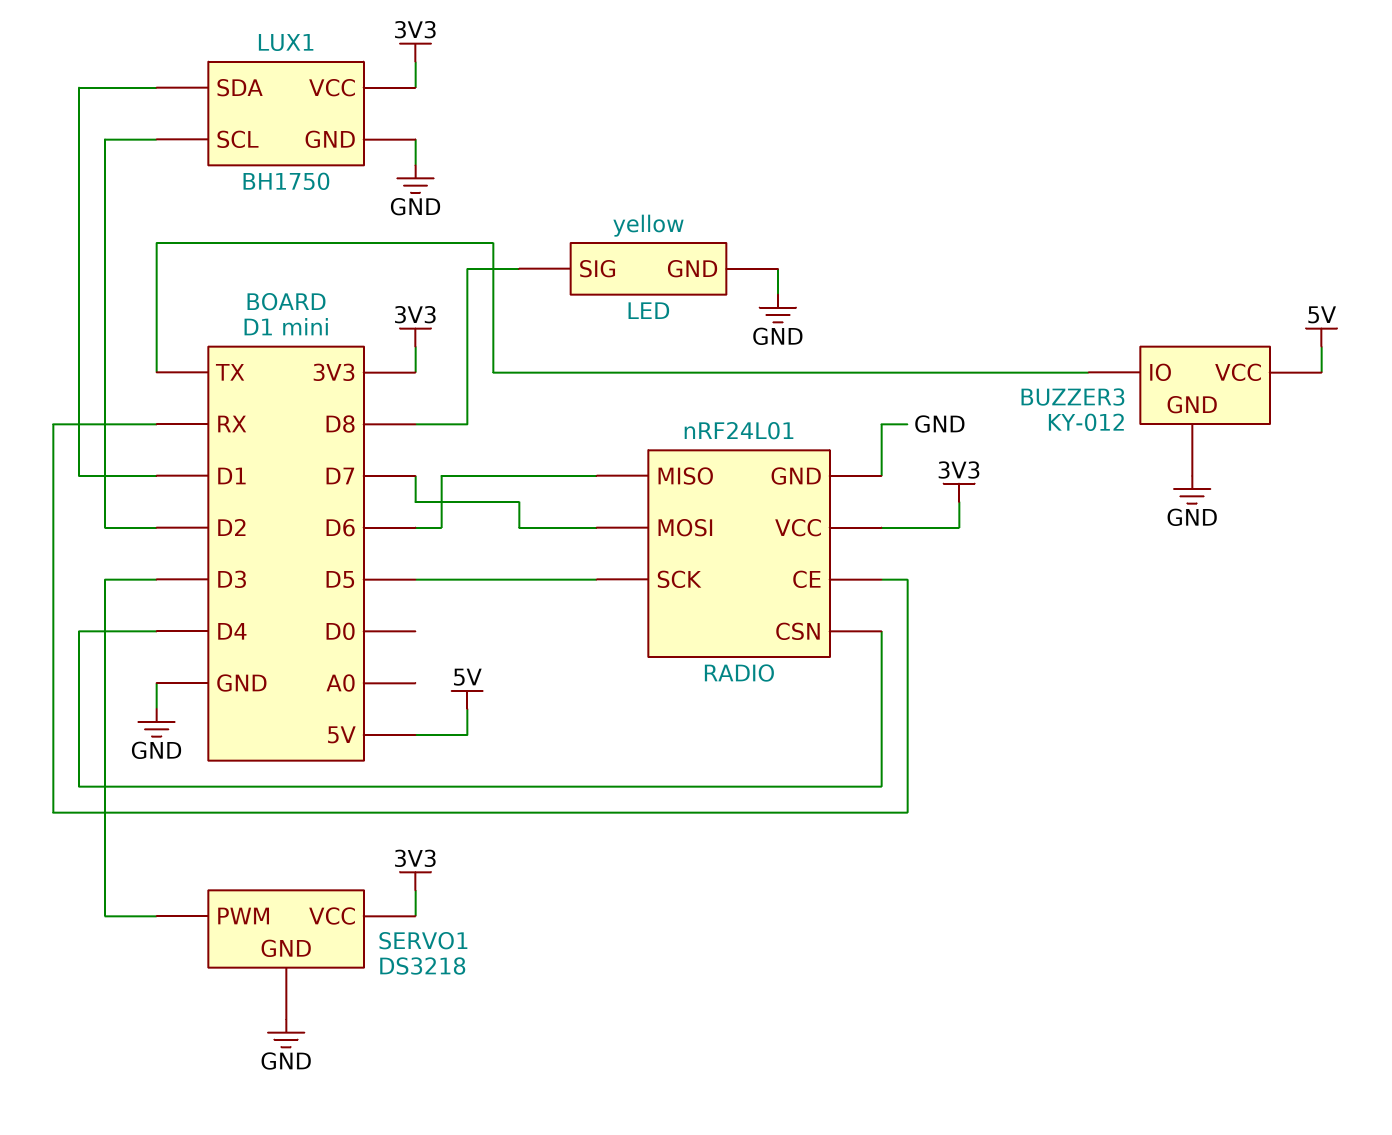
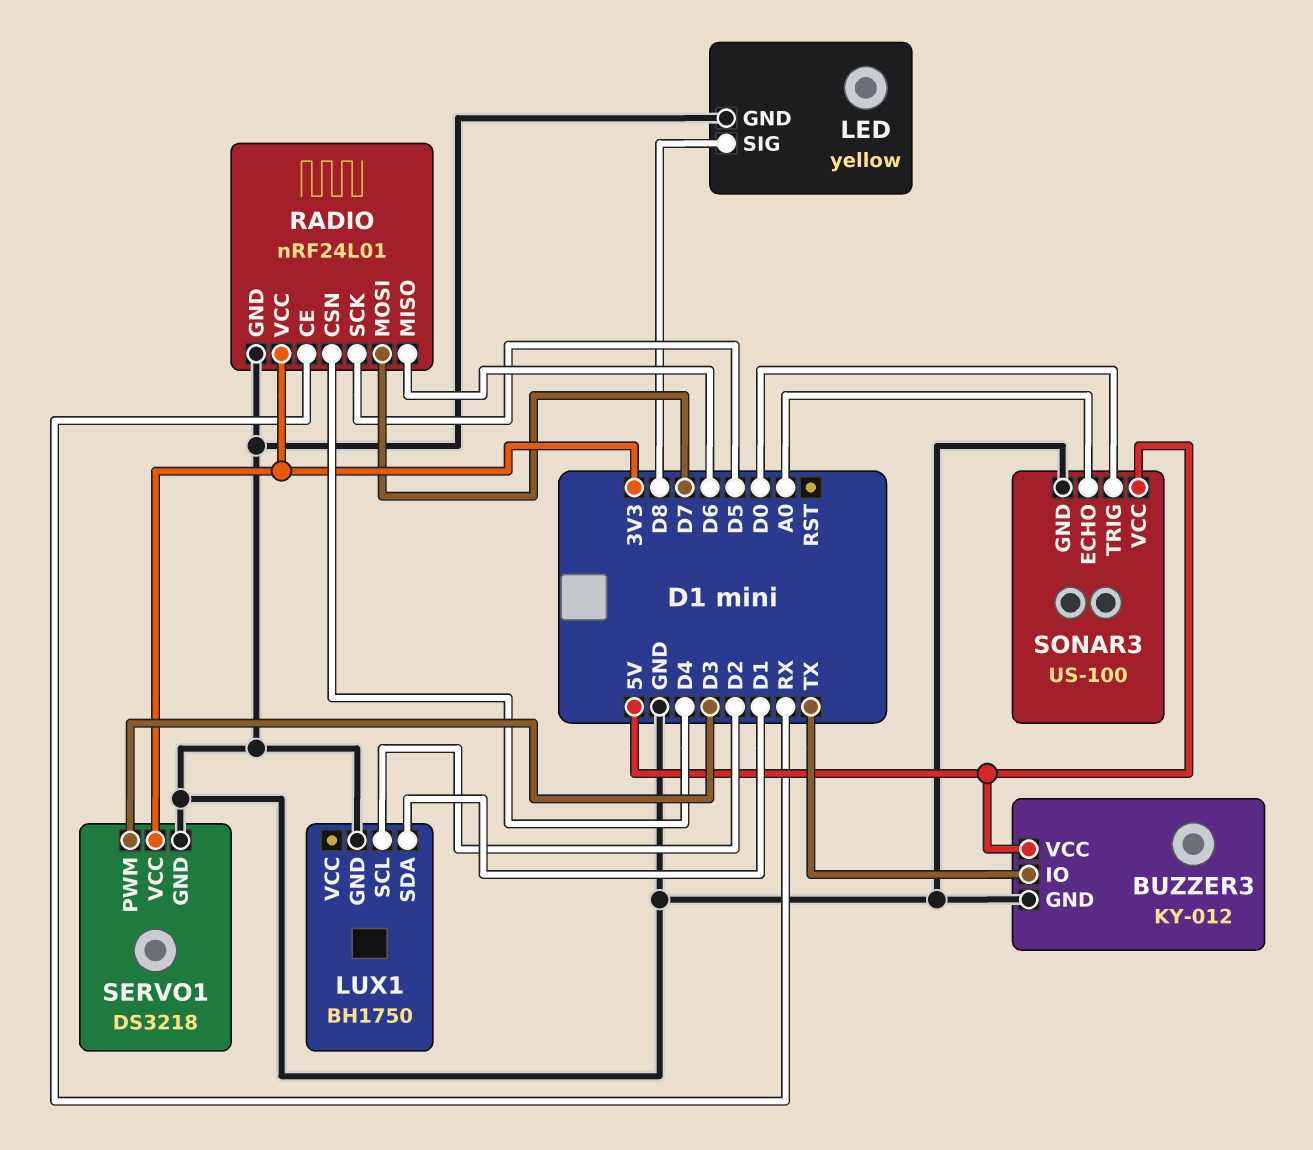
LUX1 pin VCC: 3V3 -> none
SONAR3: none -> US-100
SONAR3 pin ECHO: none -> A0
SONAR3 pin GND: none -> GND
SONAR3 pin TRIG: none -> D0
SONAR3 pin VCC: none -> 5V

